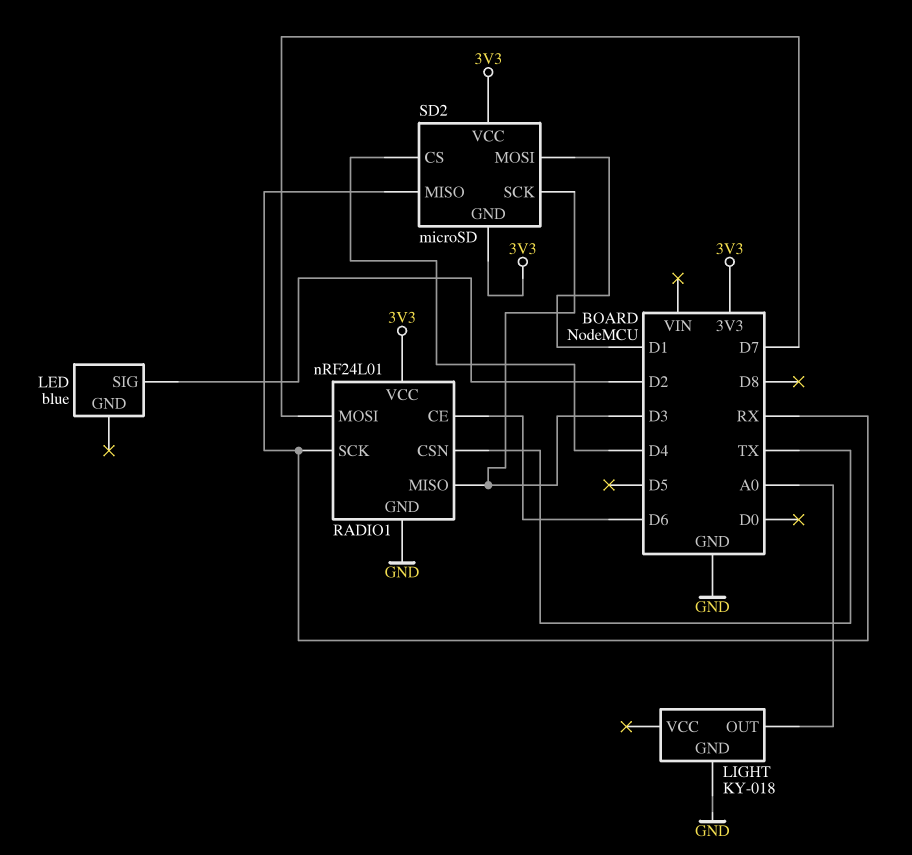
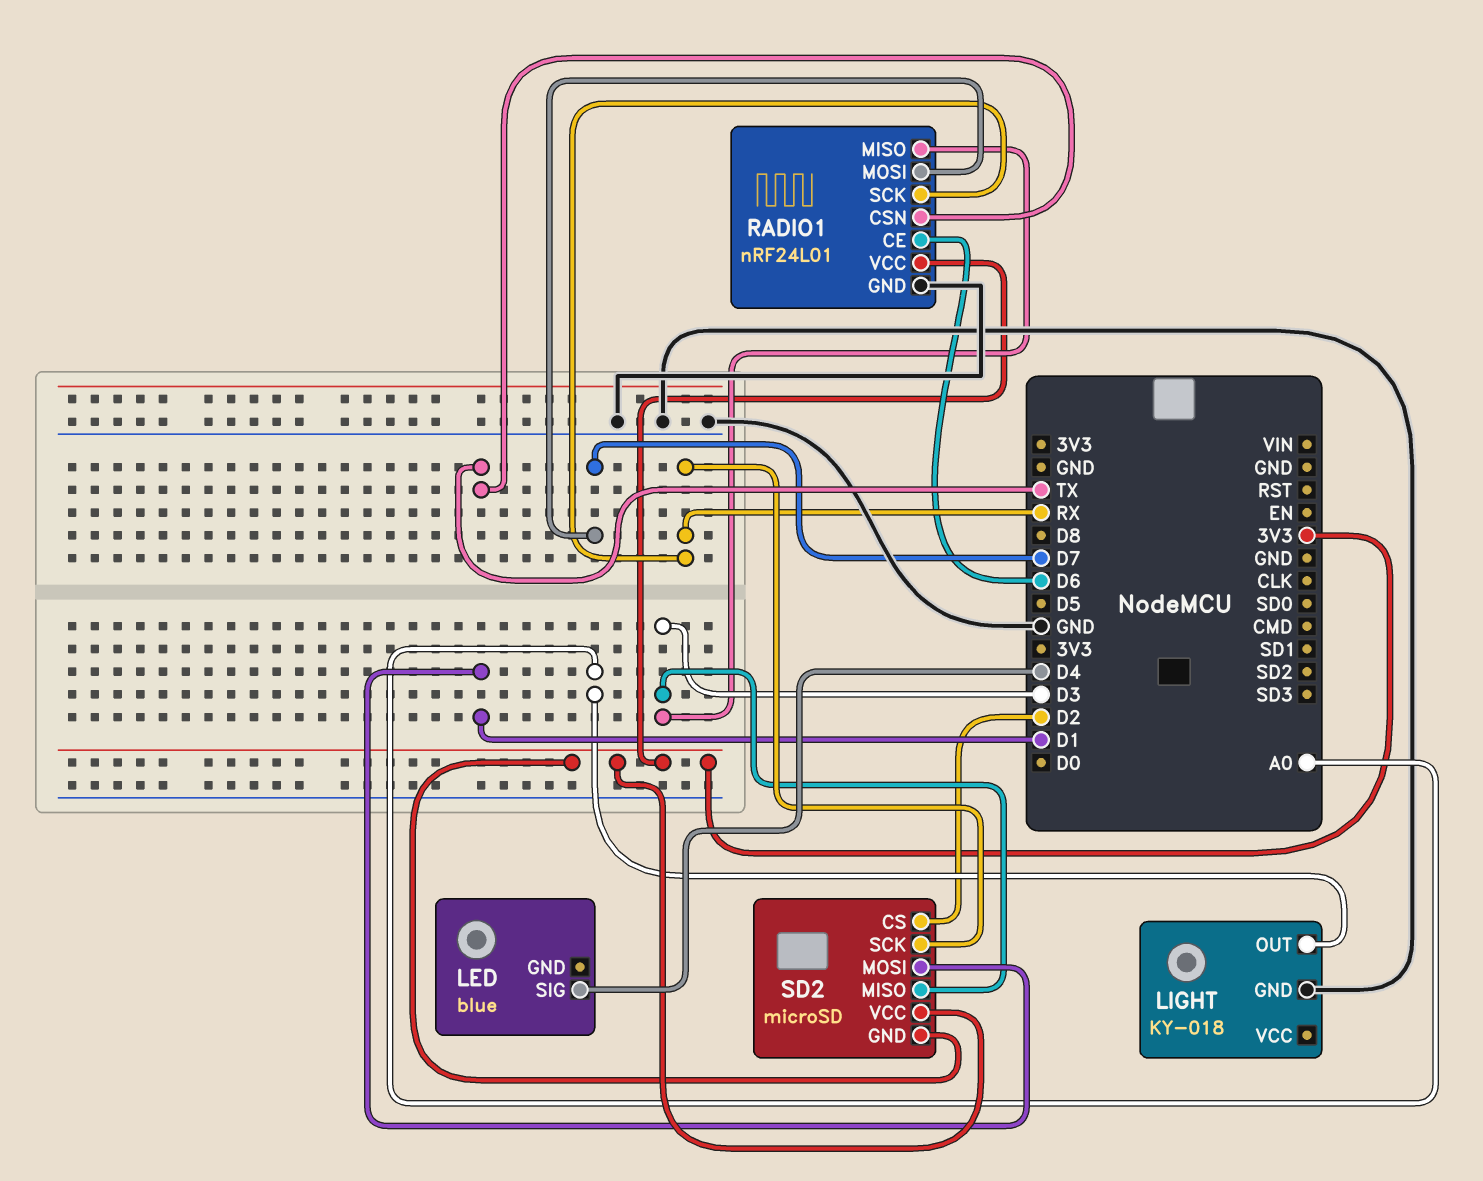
LED pin SIG: D2 -> D4
SD2 pin CS: D4 -> D2
SD2 pin MISO: RX -> D3
SD2 pin SCK: D3 -> RX

